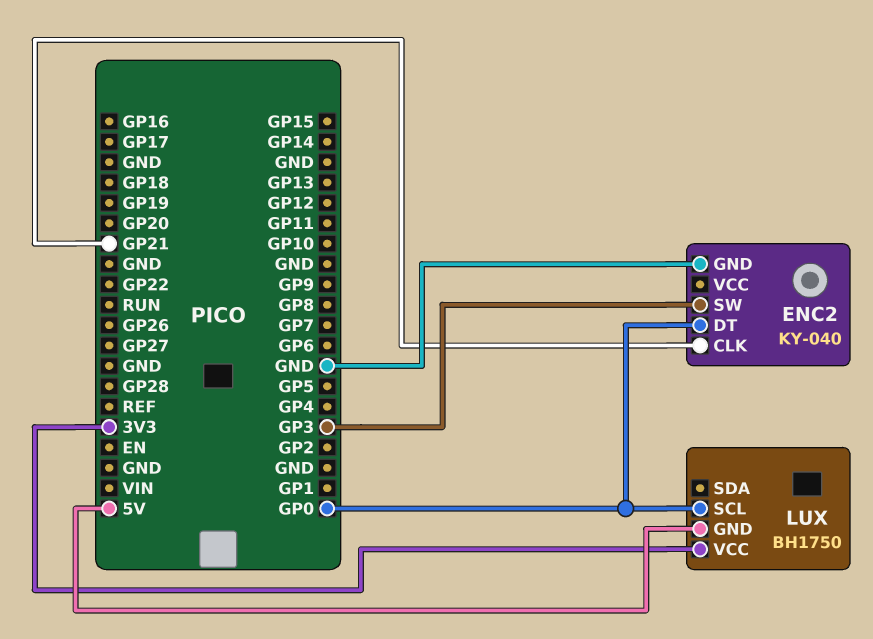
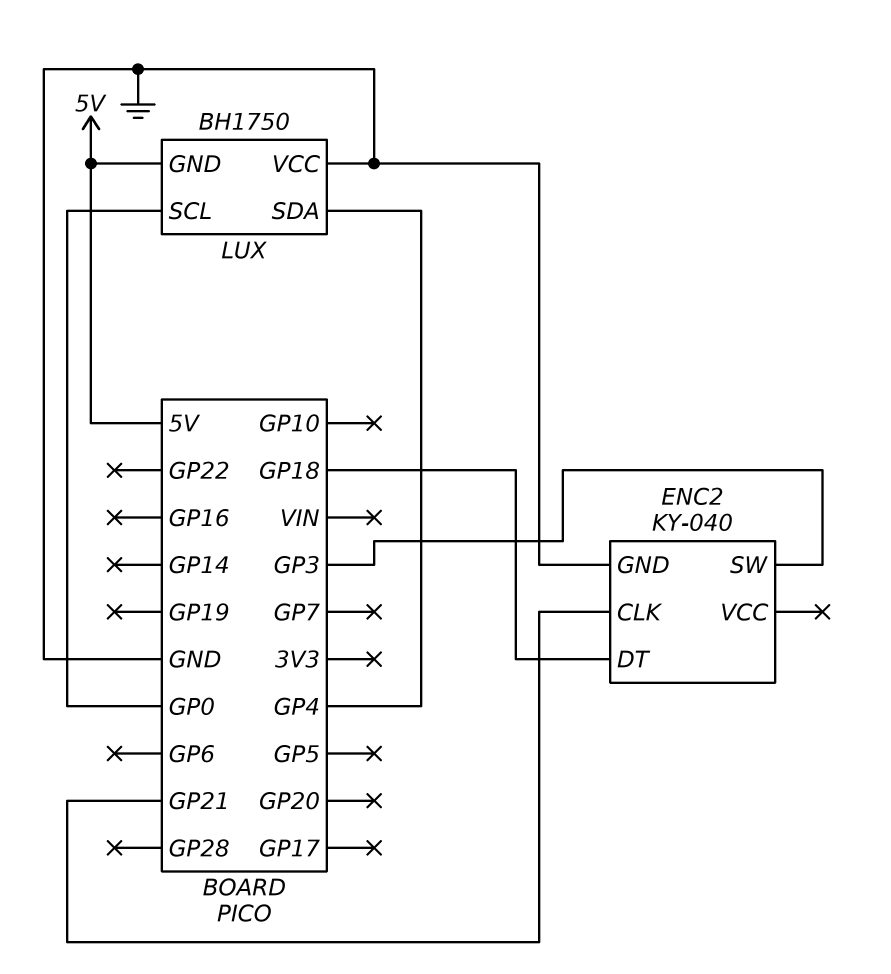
ENC2 pin DT: GP0 -> GP18
LUX pin SDA: none -> GP4
LUX pin VCC: 3V3 -> GND

